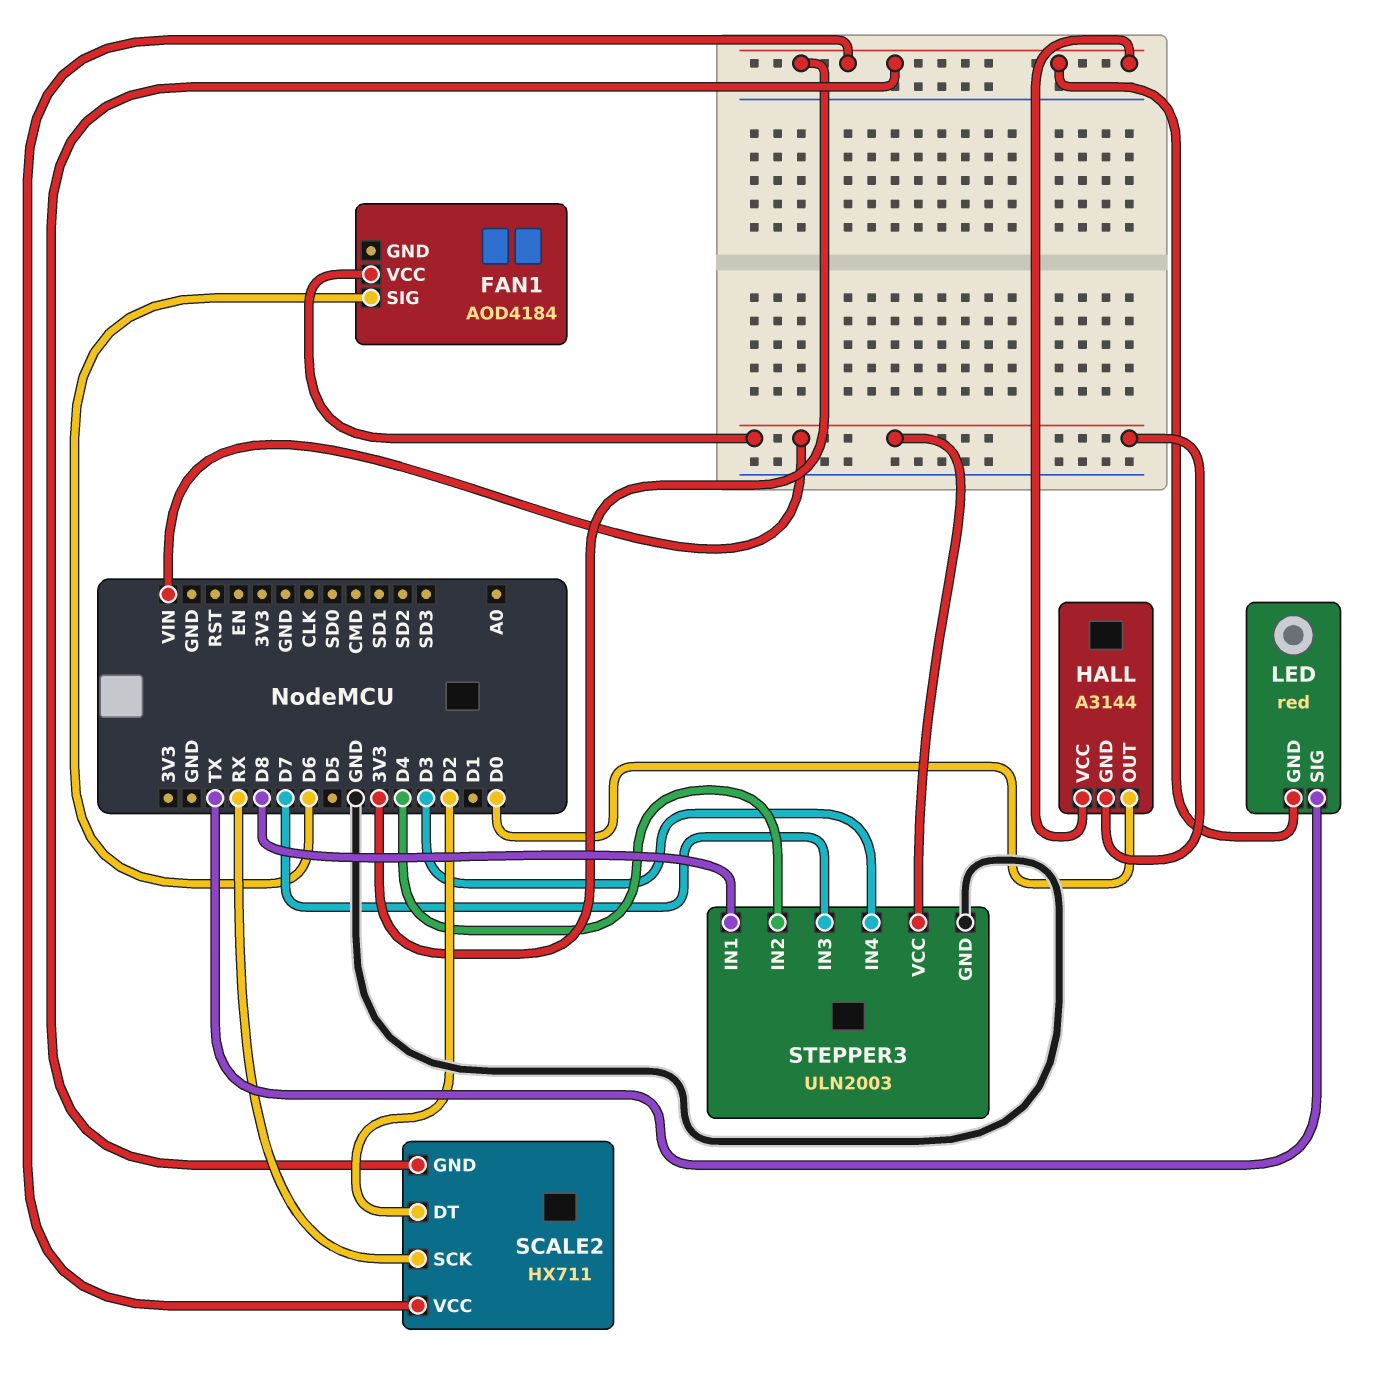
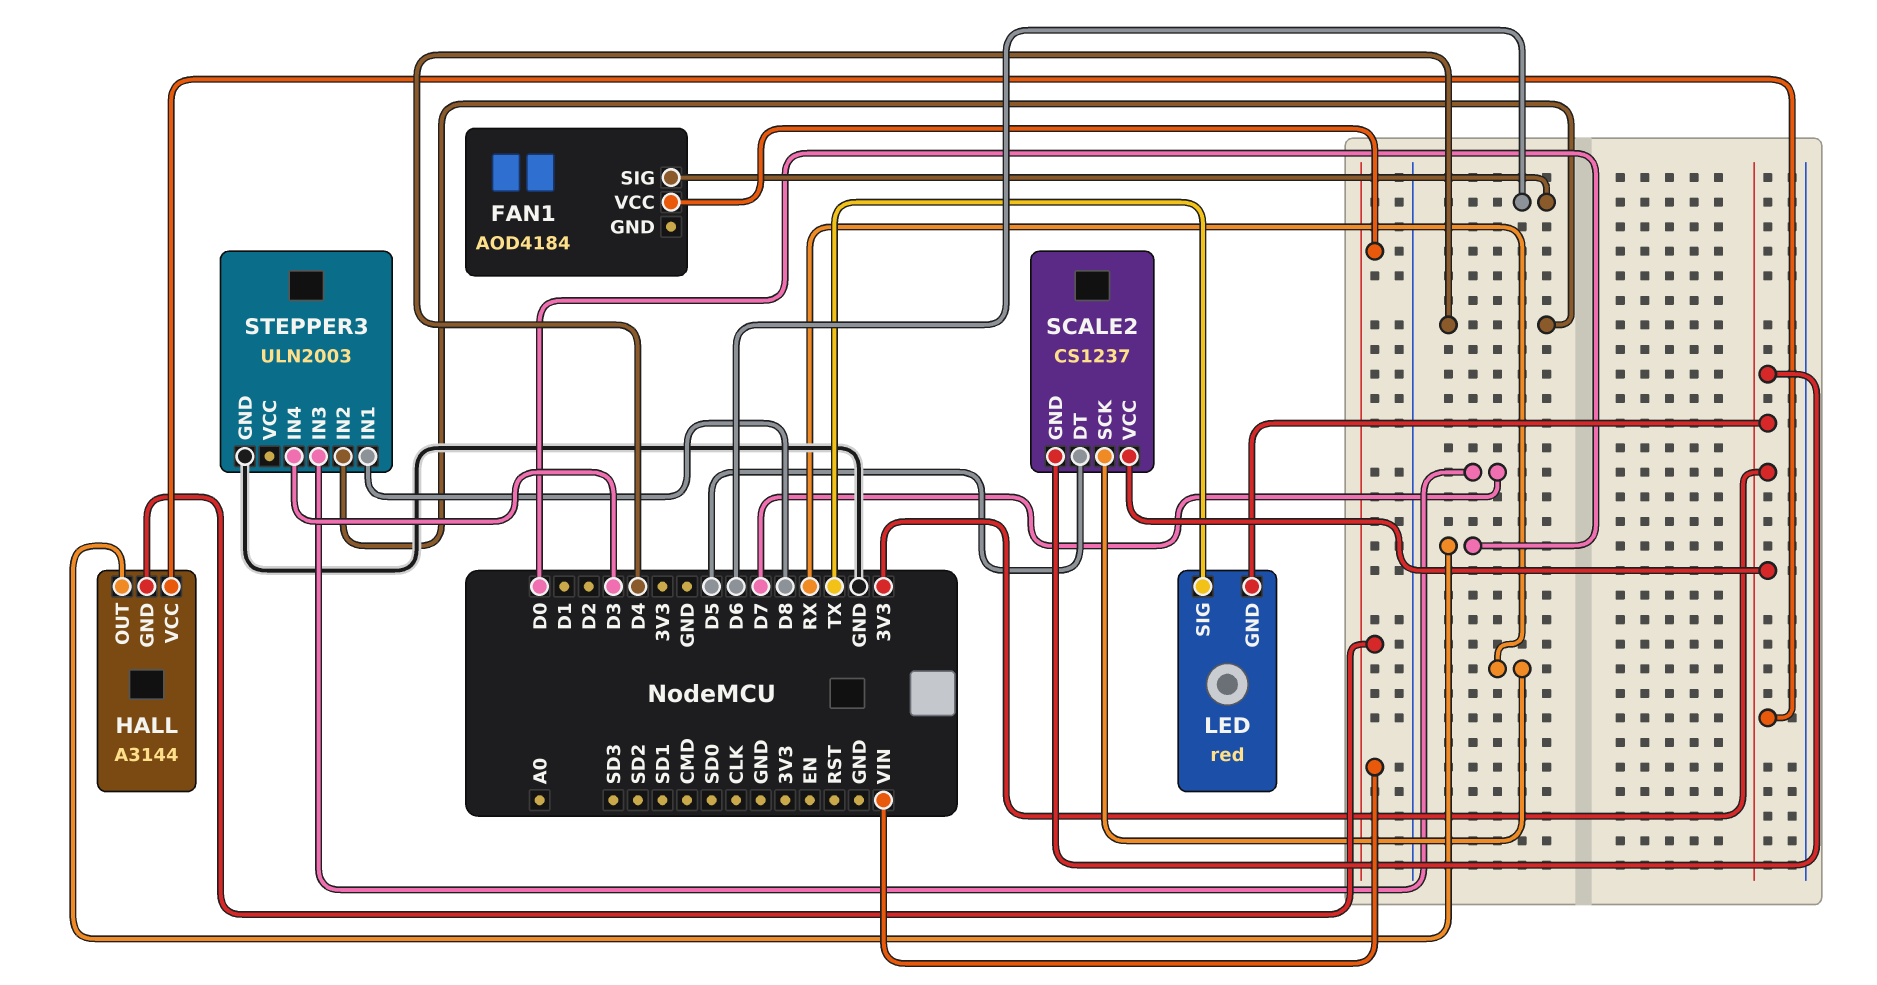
SCALE2: HX711 -> CS1237
SCALE2 pin DT: D2 -> D5
STEPPER3 pin VCC: VIN -> none

